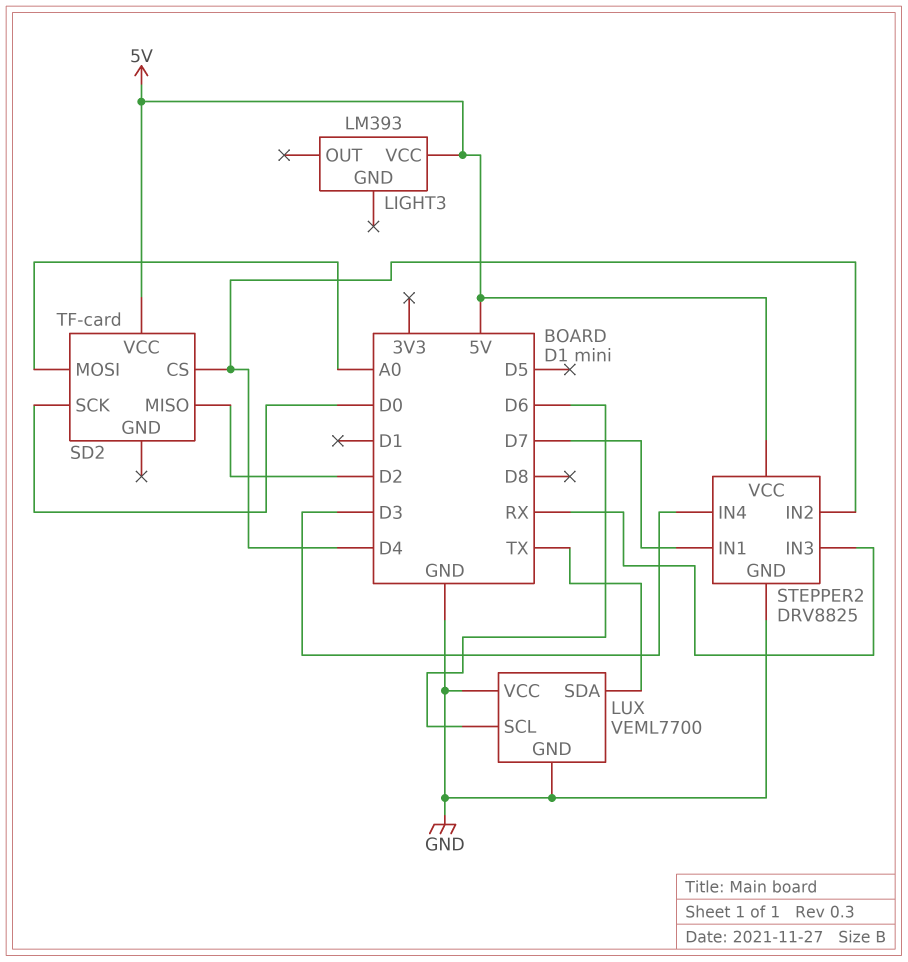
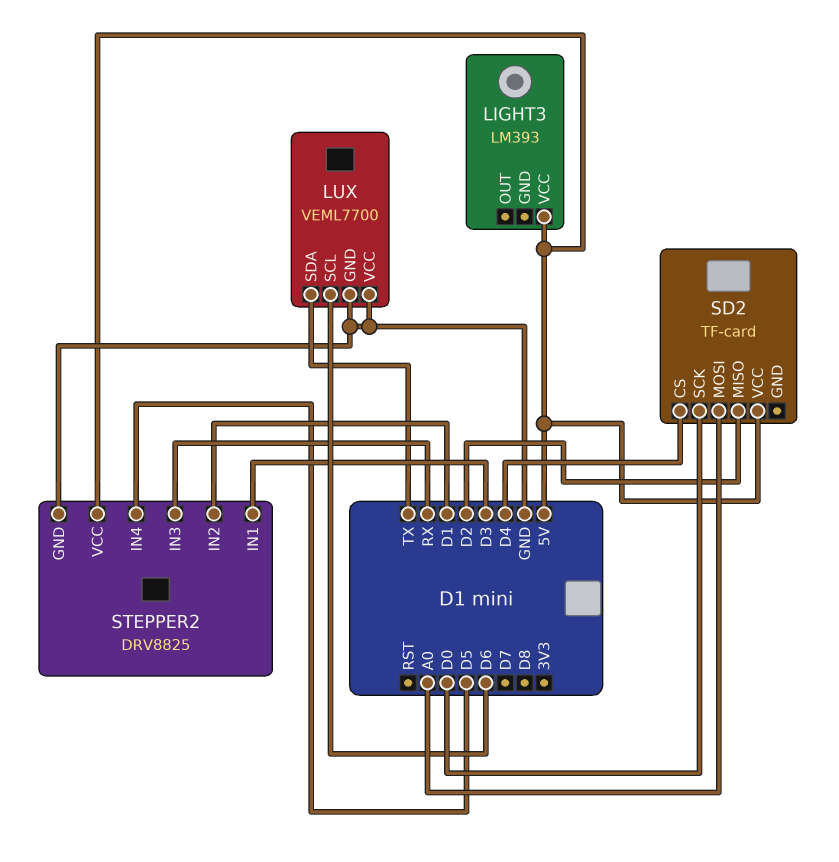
STEPPER2 pin IN1: D7 -> D3
STEPPER2 pin IN2: D4 -> D1
STEPPER2 pin IN4: D3 -> D5

